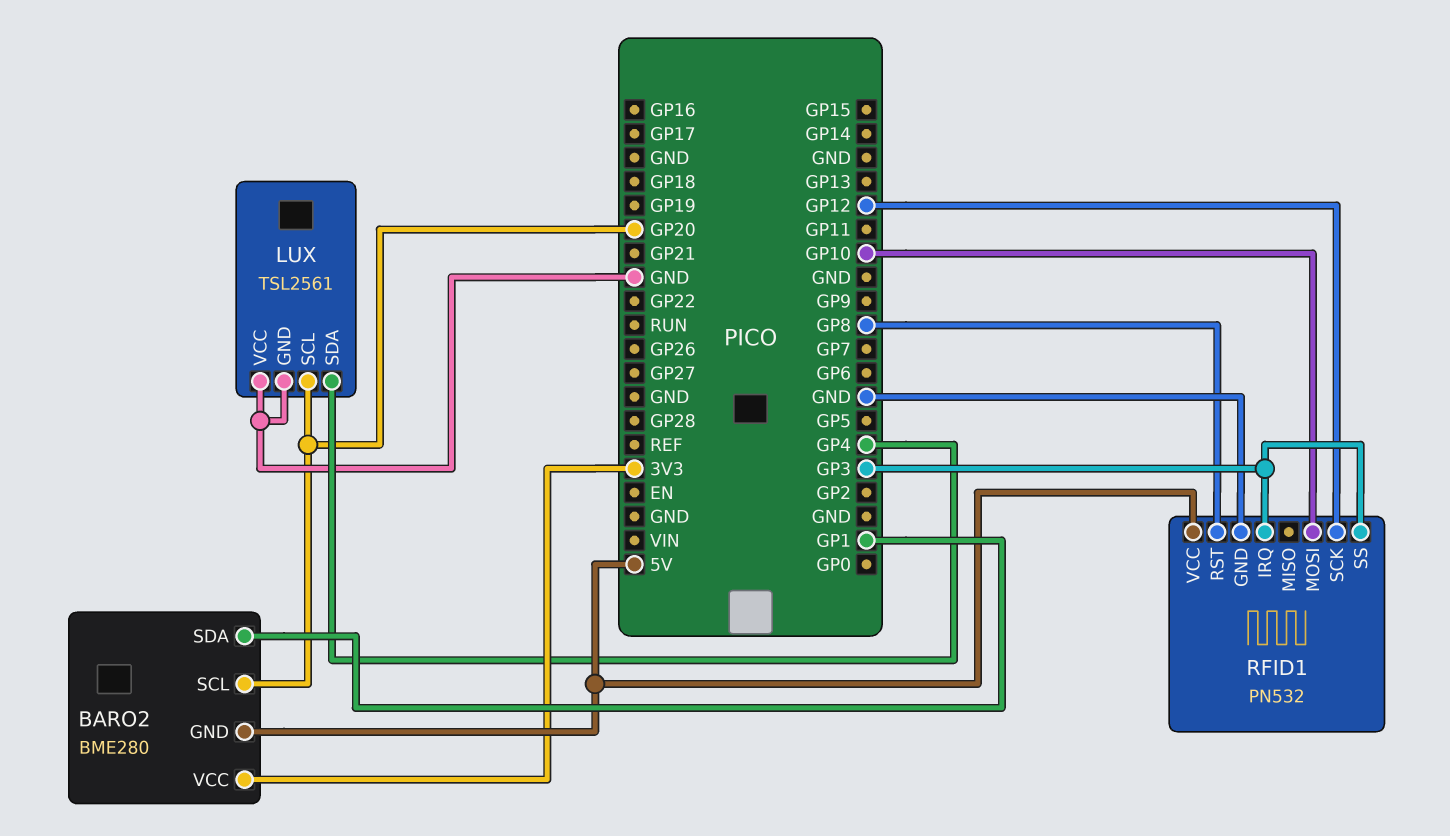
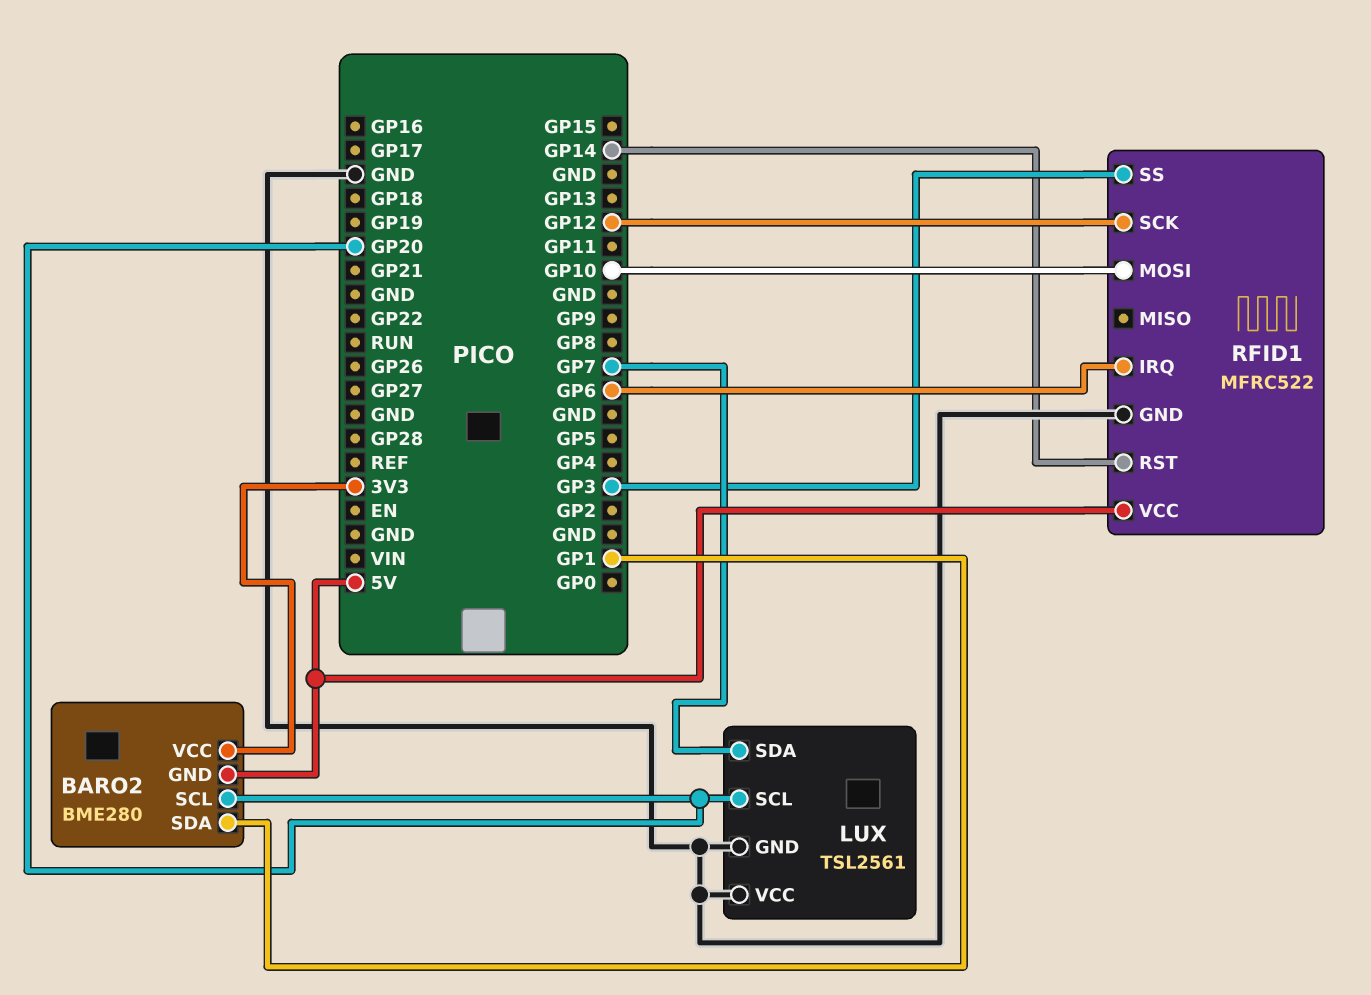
LUX pin SDA: GP4 -> GP7
RFID1: PN532 -> MFRC522
RFID1 pin IRQ: GP3 -> GP6
RFID1 pin RST: GP8 -> GP14

